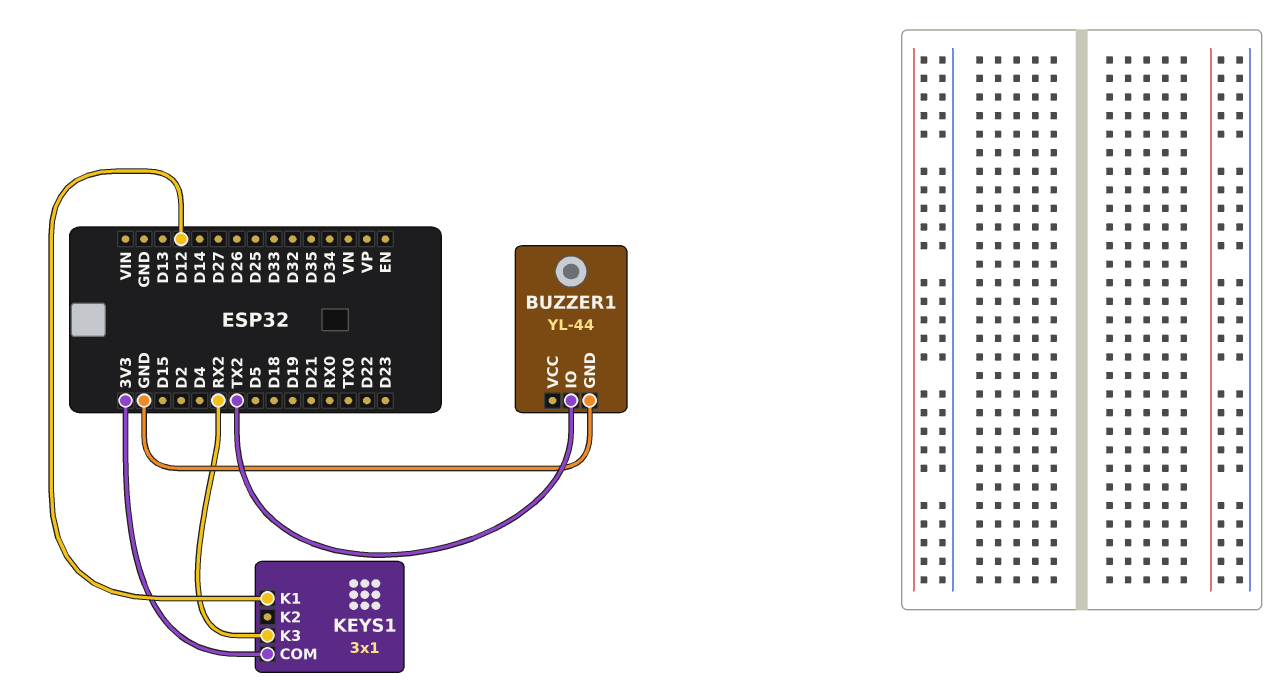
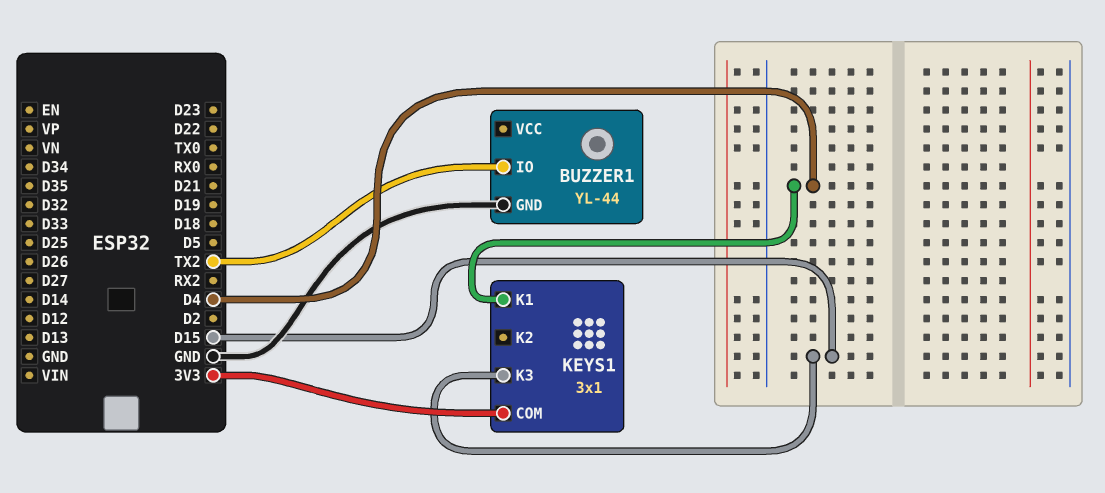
KEYS1 pin K1: D12 -> D4
KEYS1 pin K3: RX2 -> D15

